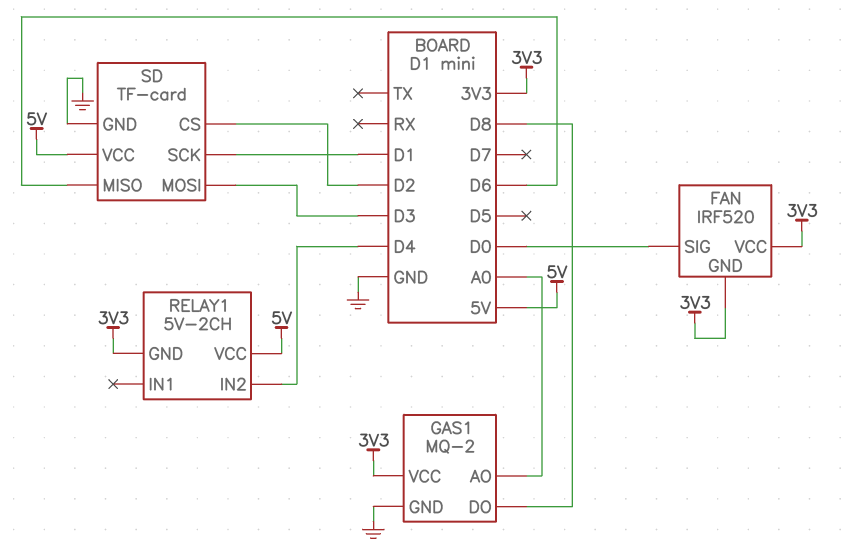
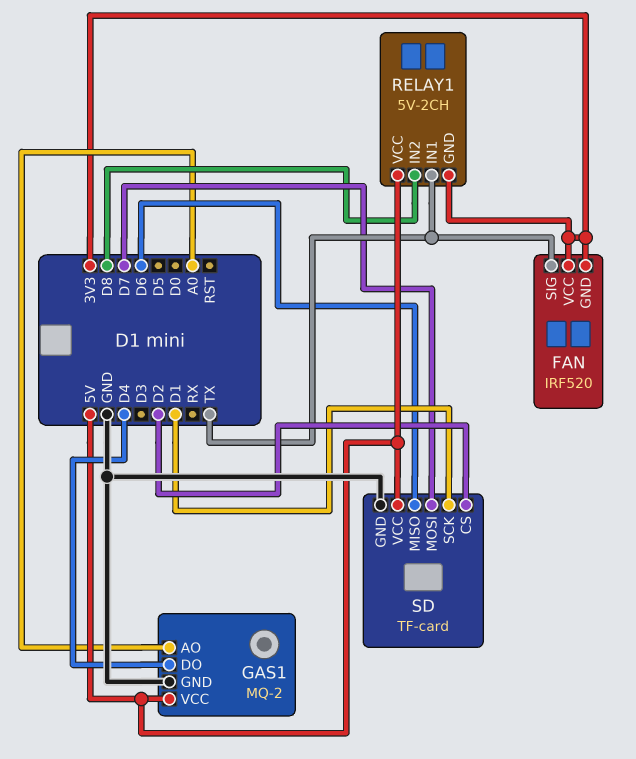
FAN pin SIG: D0 -> TX
GAS1 pin DO: D8 -> D4
GAS1 pin VCC: 3V3 -> 5V
RELAY1 pin IN1: none -> TX
RELAY1 pin IN2: D4 -> D8
SD pin MOSI: D3 -> D7

